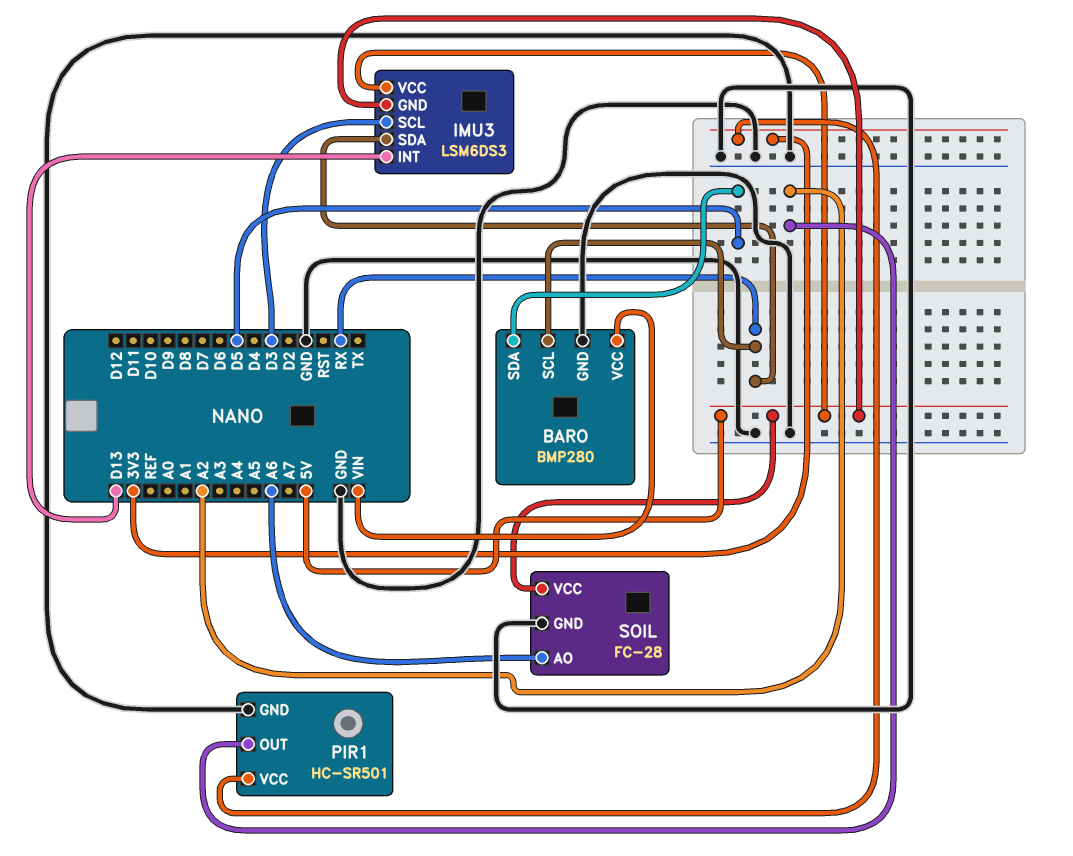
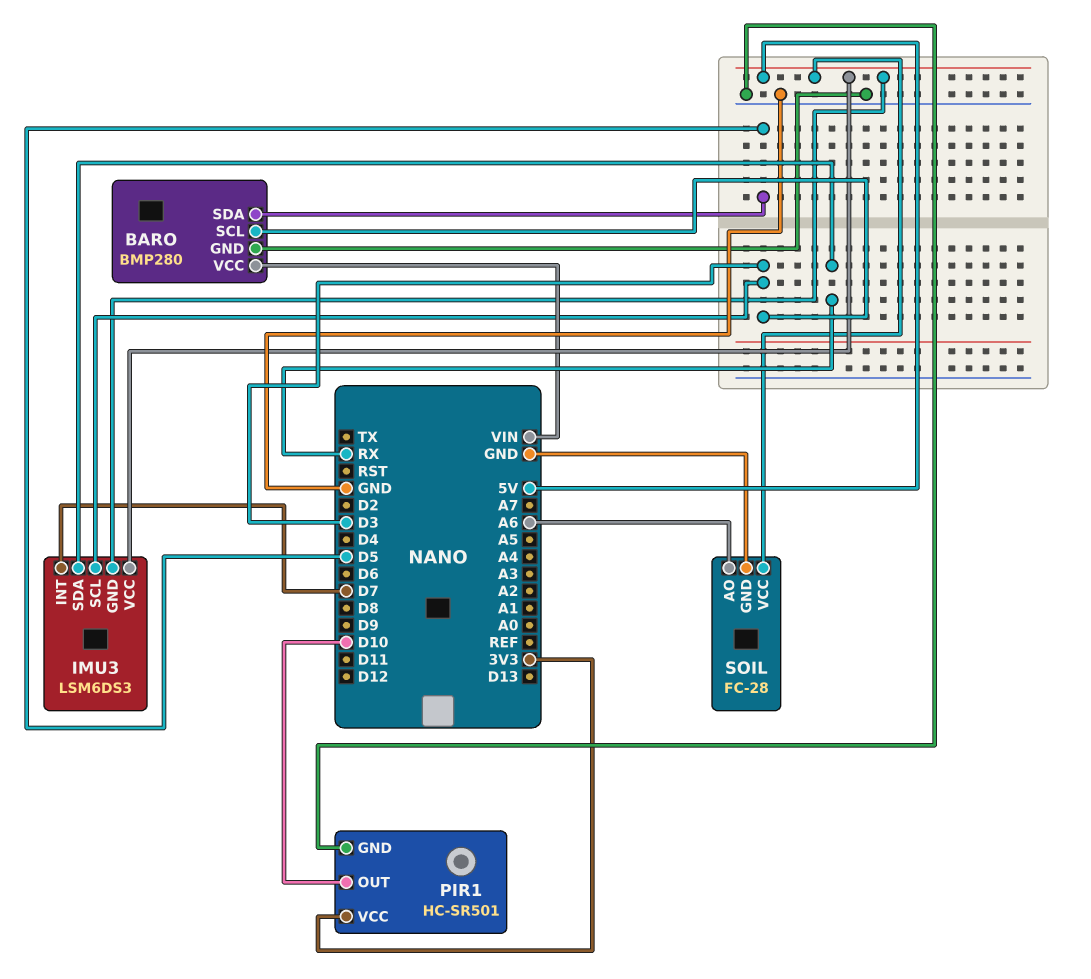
BARO pin SCL: RX -> D3
IMU3 pin INT: D13 -> D7
PIR1 pin OUT: A2 -> D10

